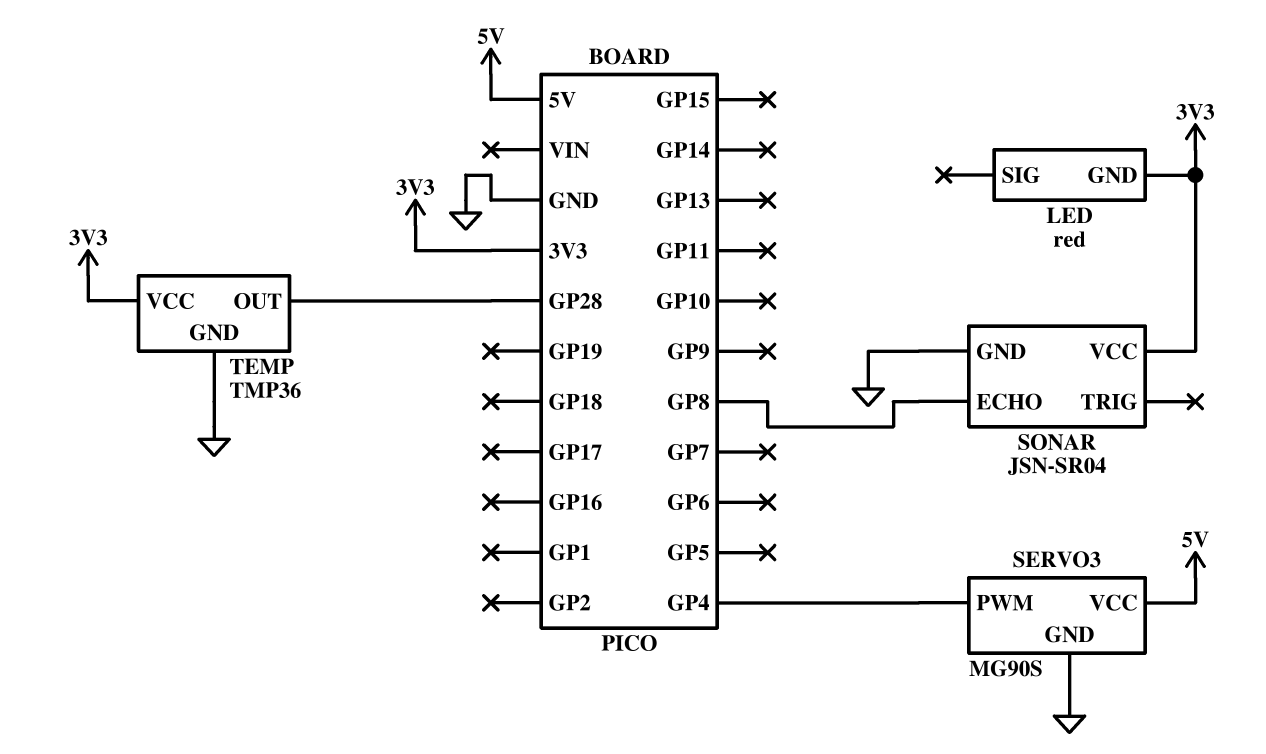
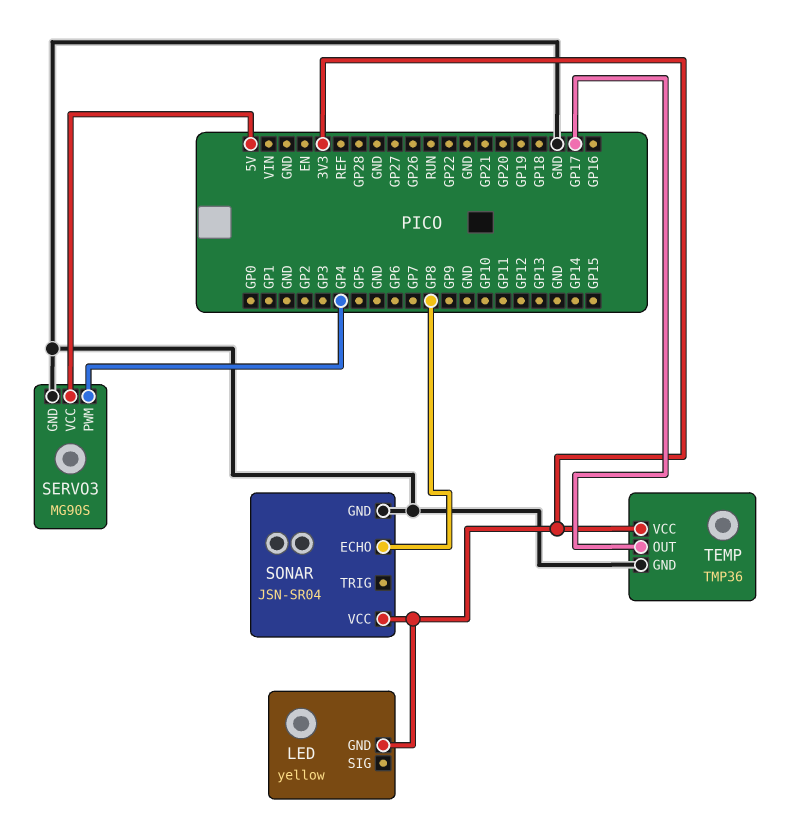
LED: red -> yellow
TEMP pin OUT: GP28 -> GP17

